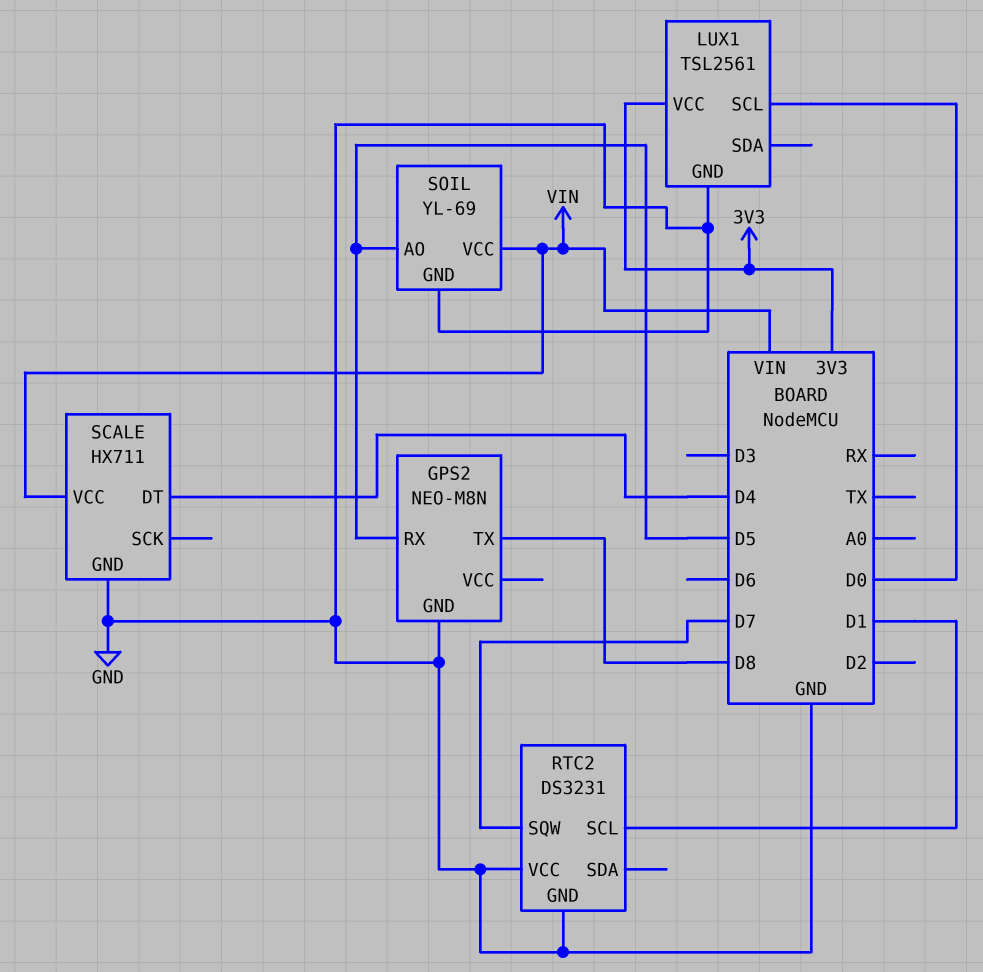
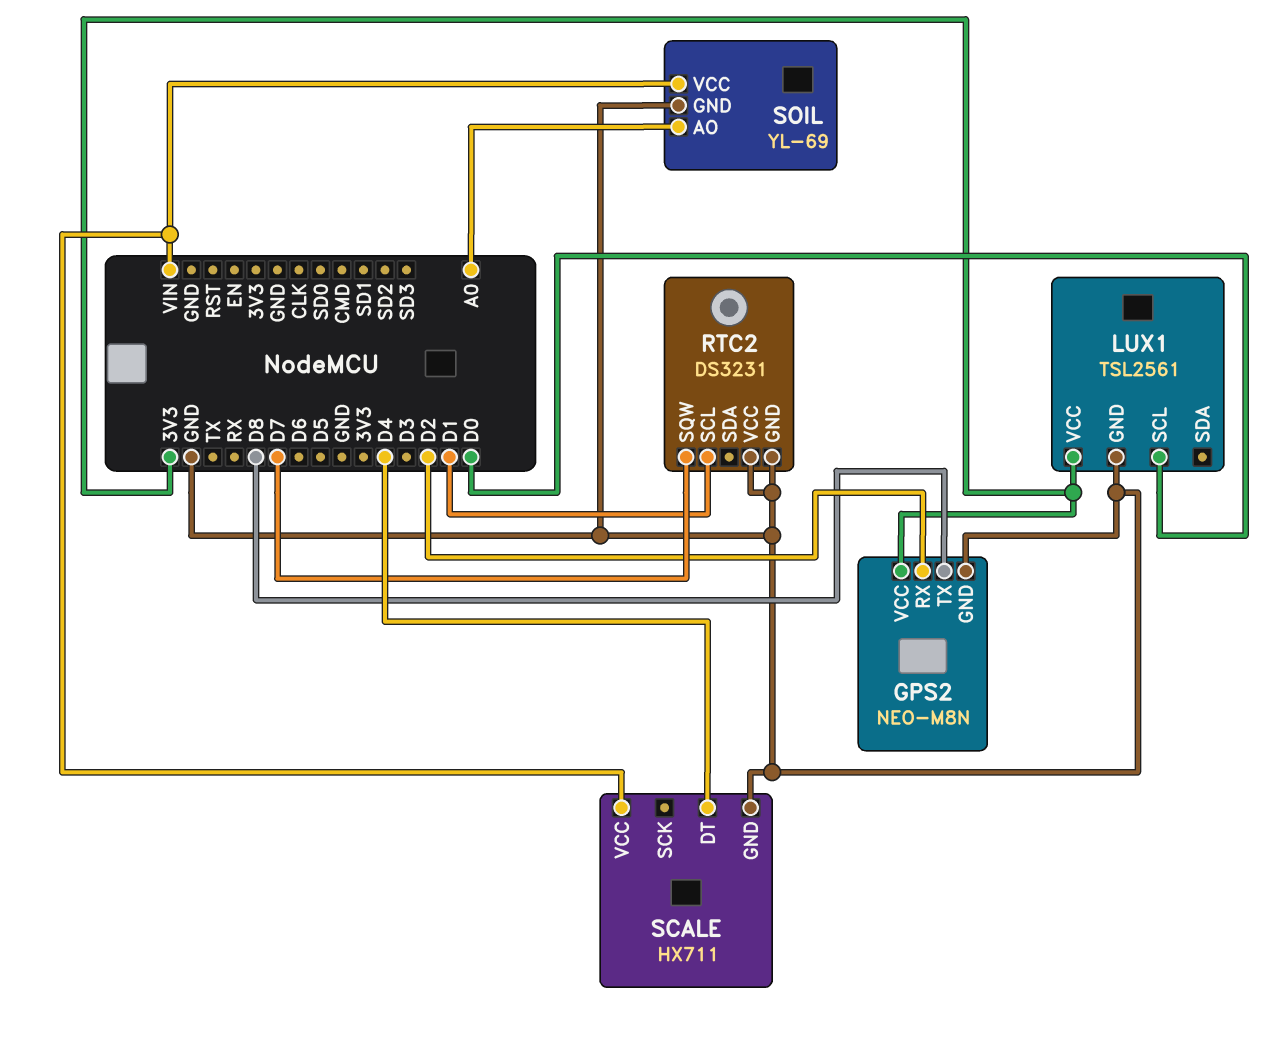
GPS2 pin RX: D5 -> D2
GPS2 pin VCC: none -> 3V3
SOIL pin AO: D5 -> A0

